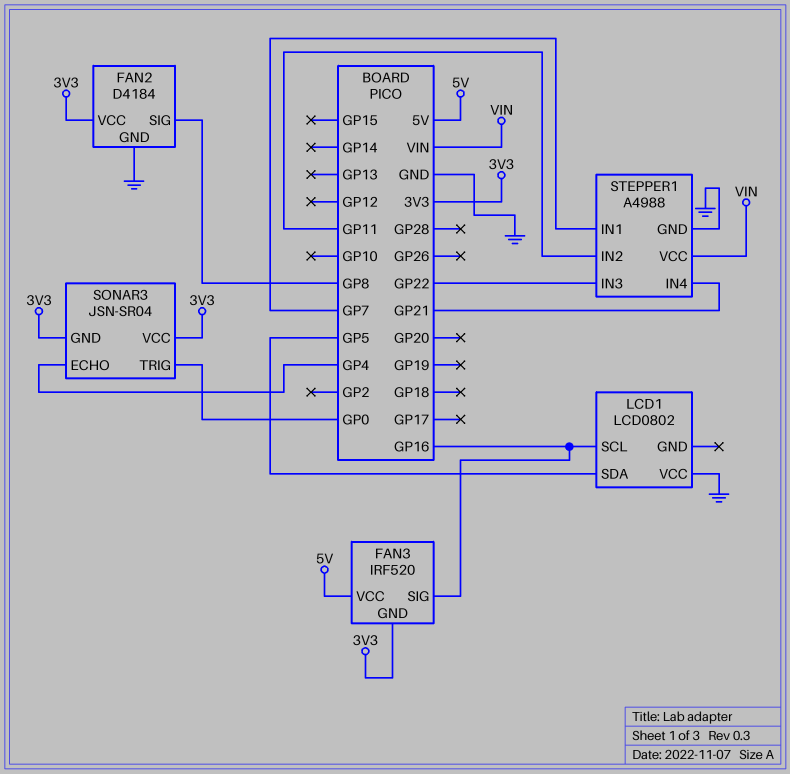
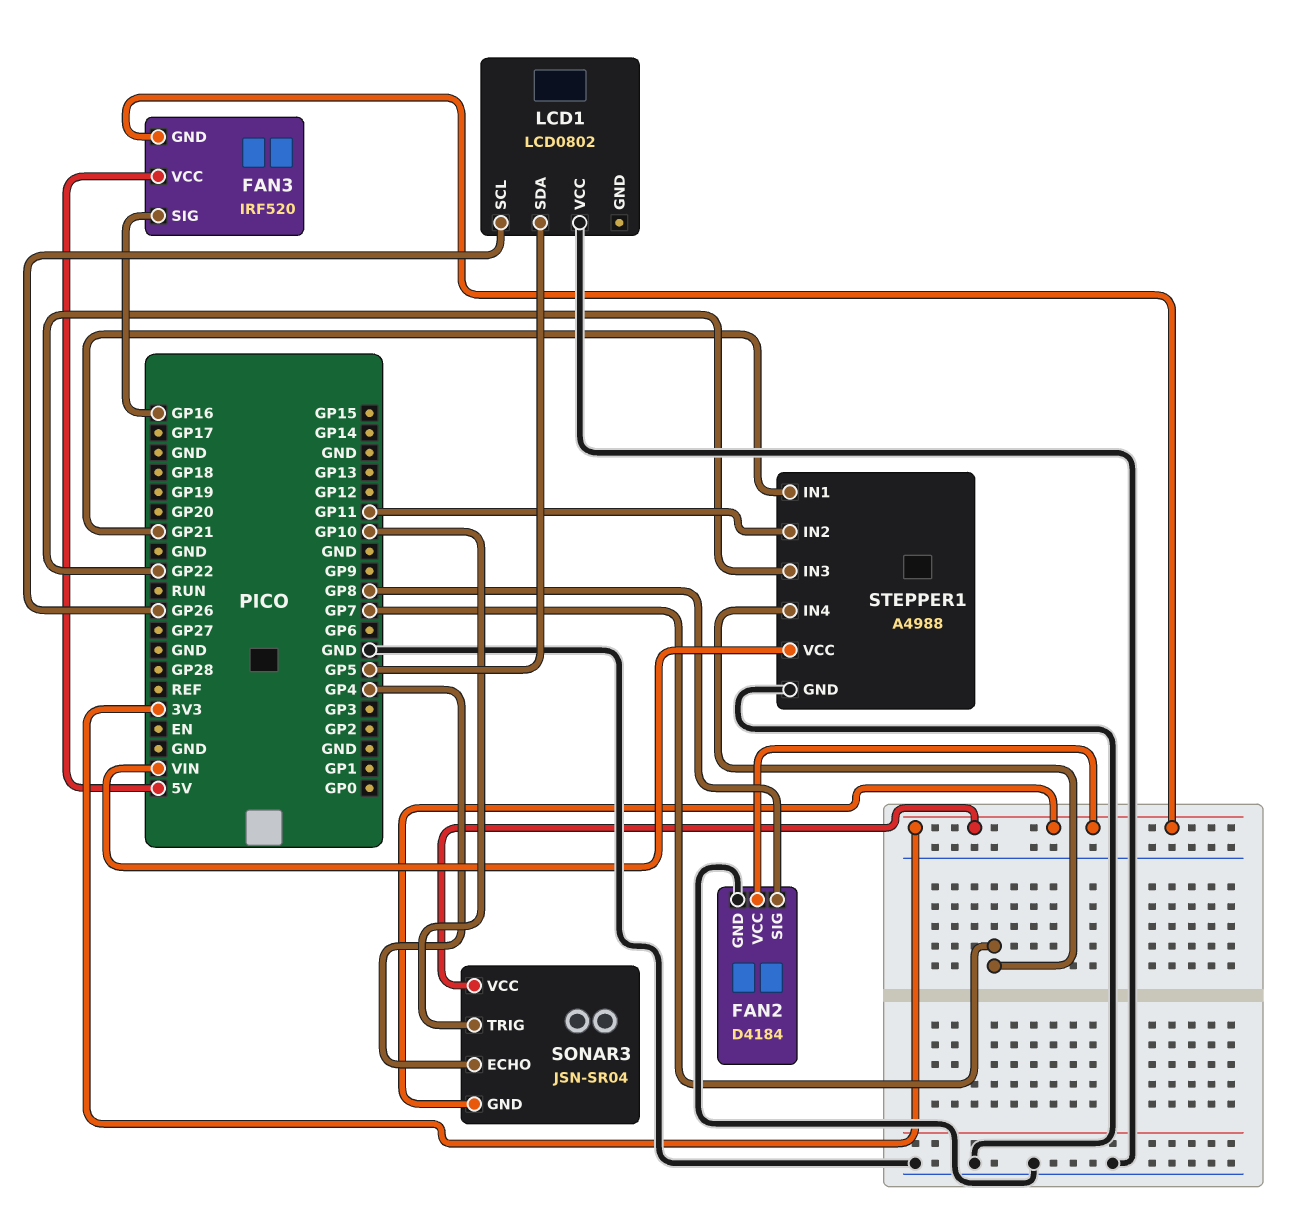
LCD1 pin SCL: GP16 -> GP26
SONAR3 pin TRIG: GP0 -> GP10
STEPPER1 pin IN1: GP7 -> GP21
STEPPER1 pin IN4: GP21 -> GP7

